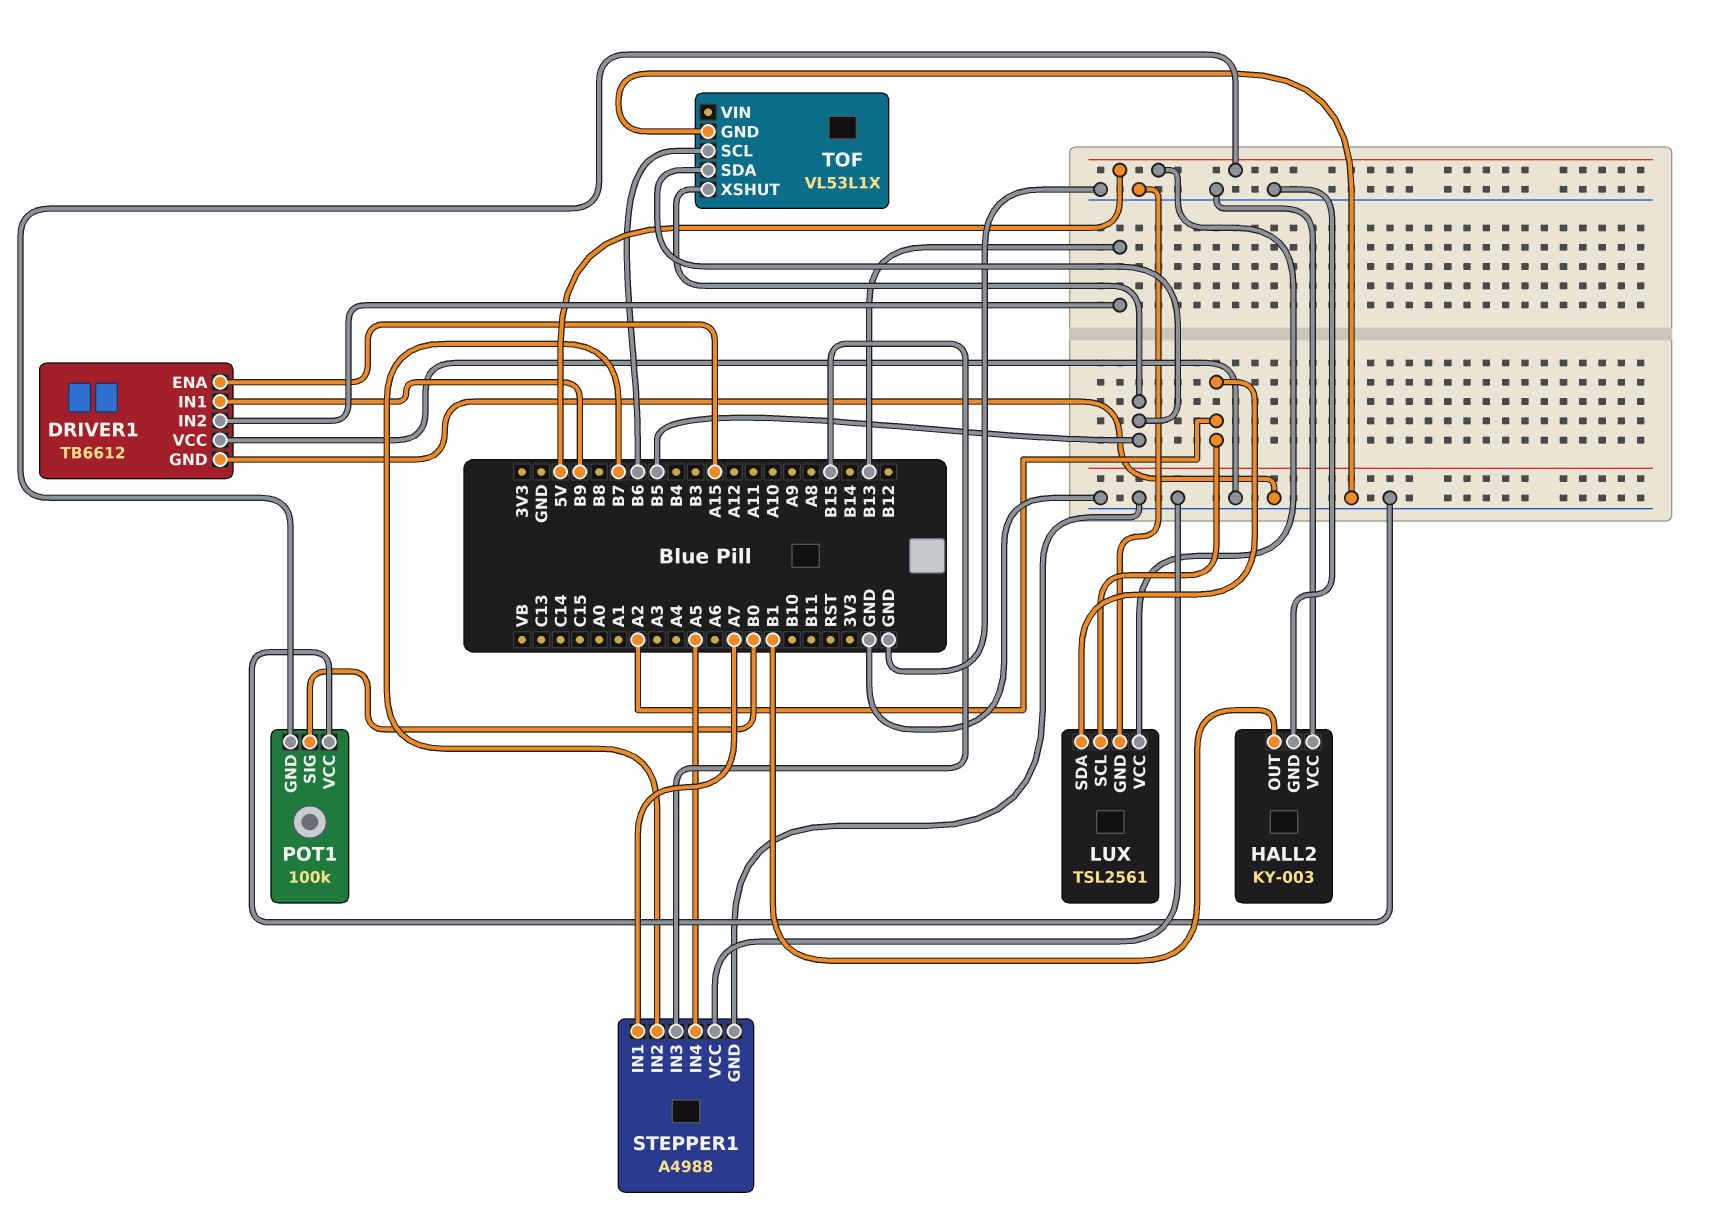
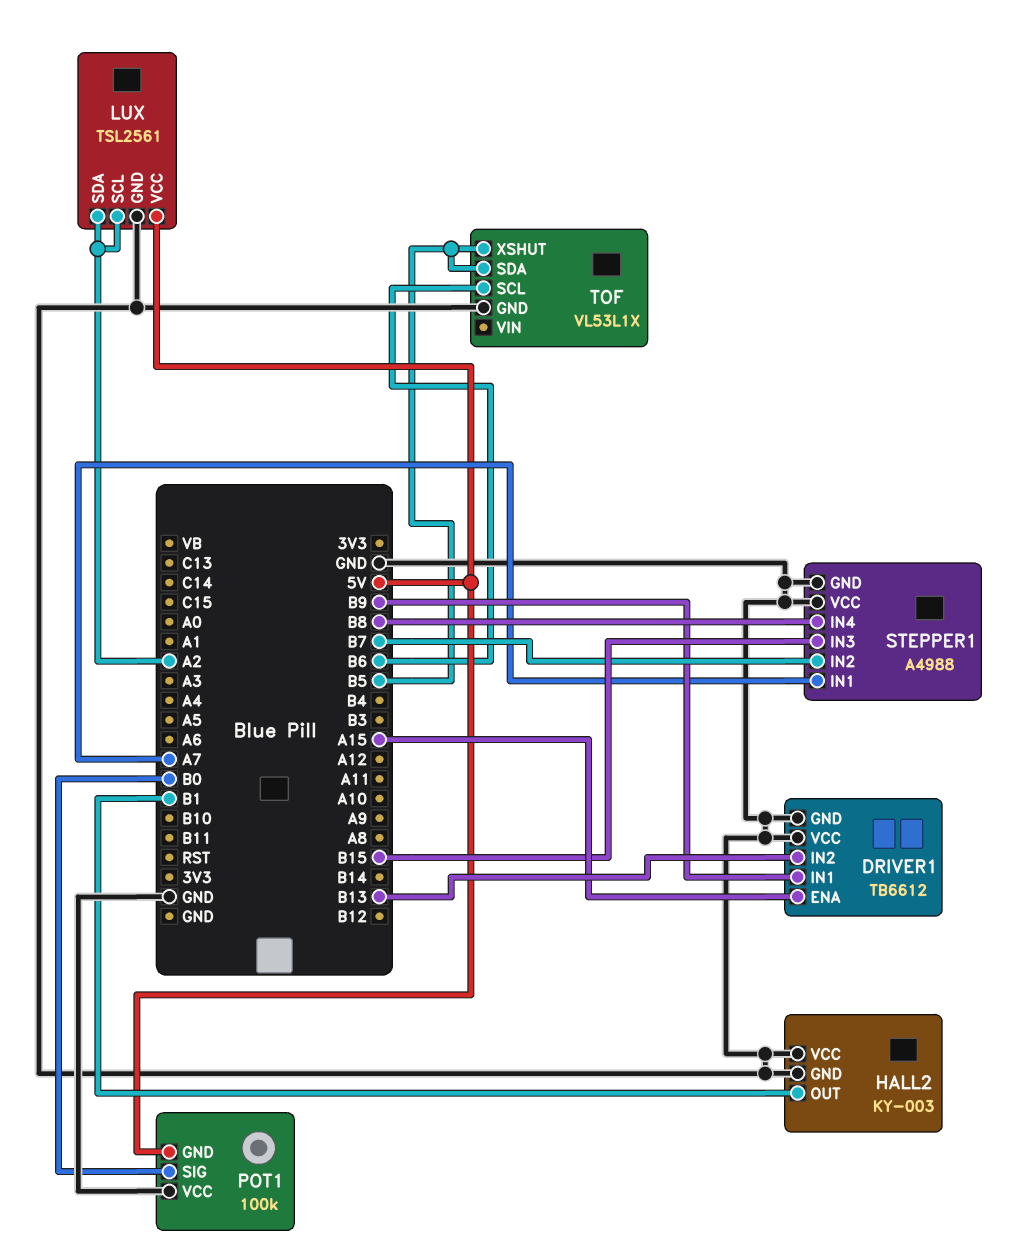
STEPPER1 pin IN4: A5 -> B8

